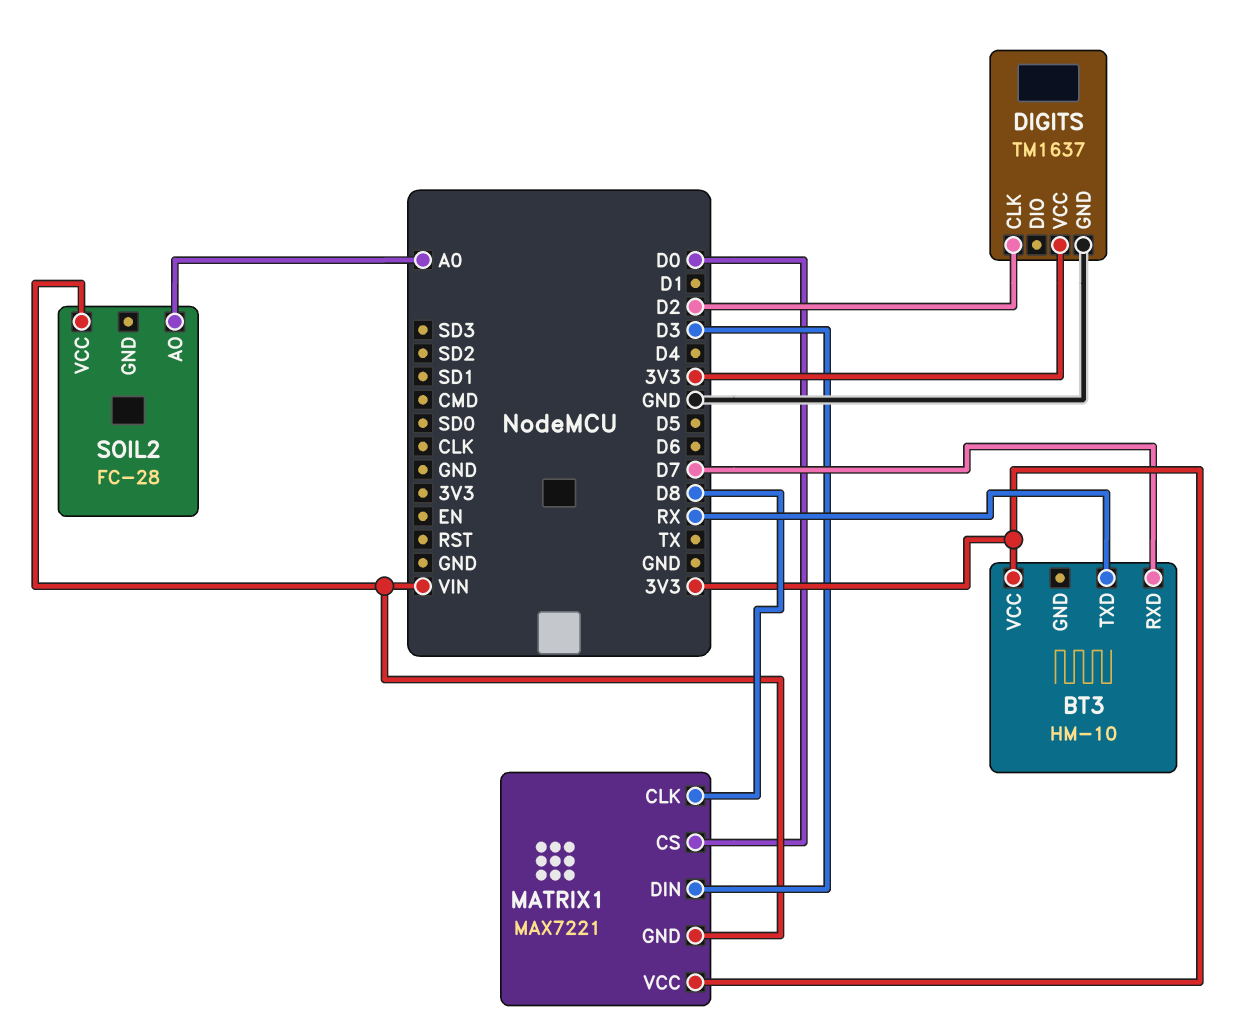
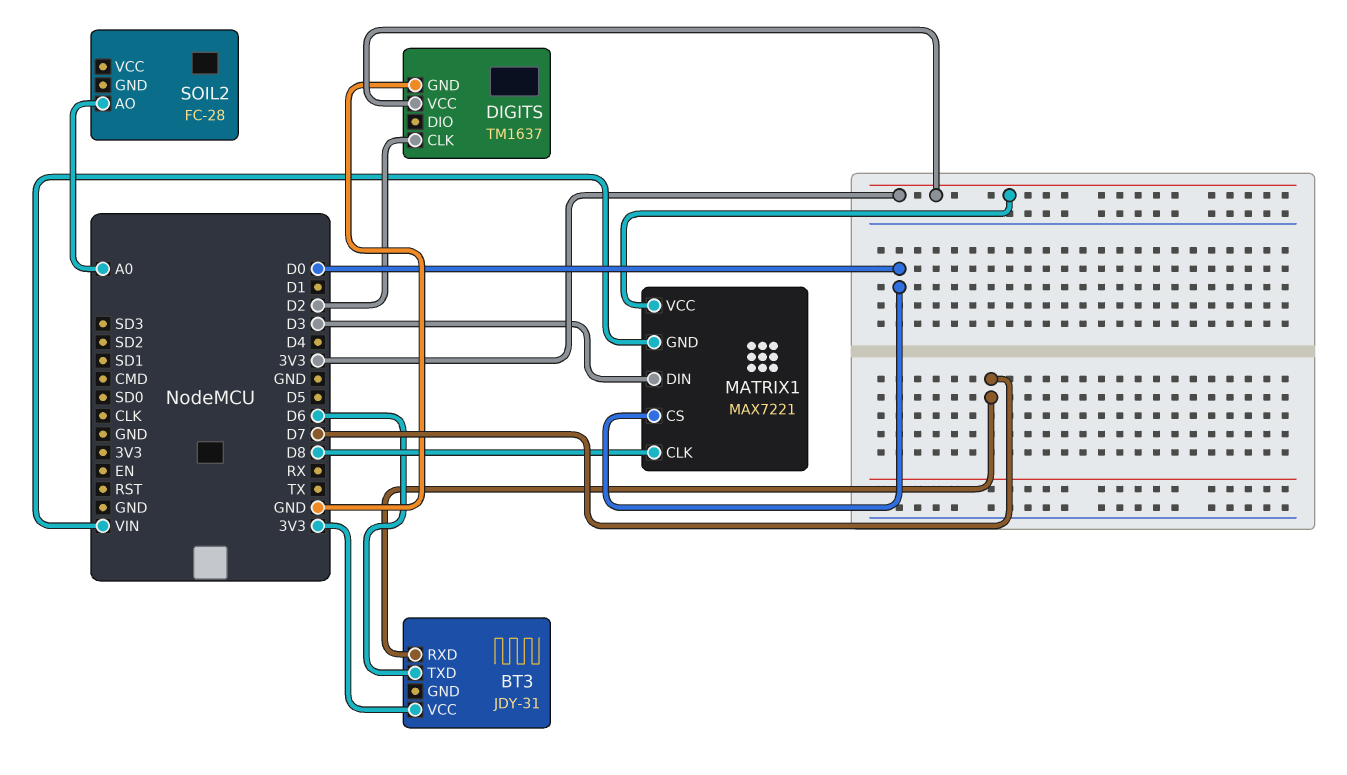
BT3: HM-10 -> JDY-31
BT3 pin TXD: RX -> D6
SOIL2 pin VCC: VIN -> none

